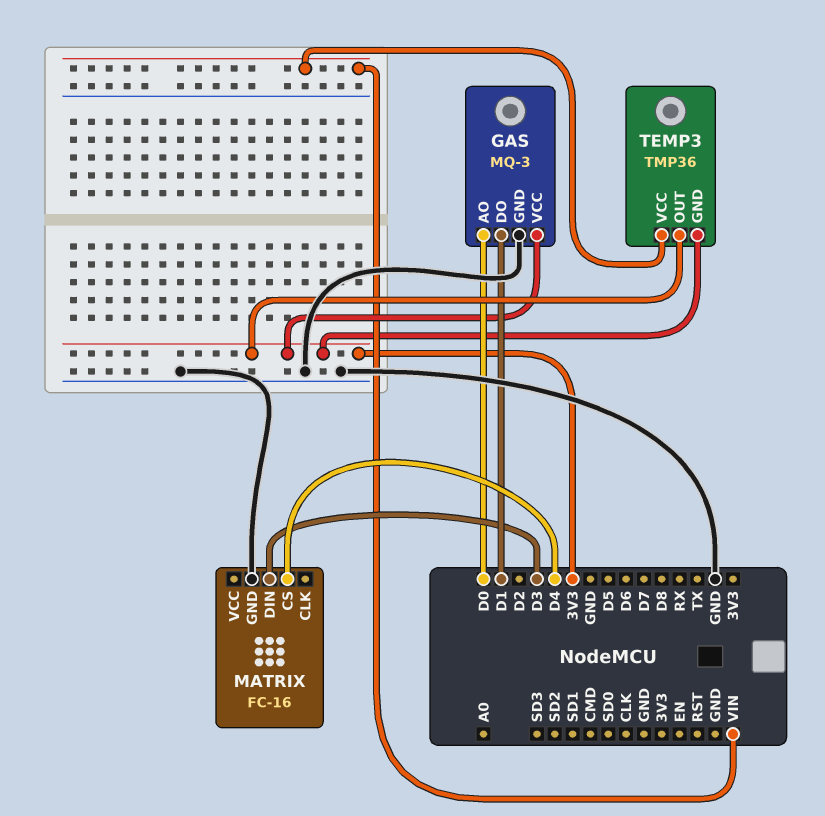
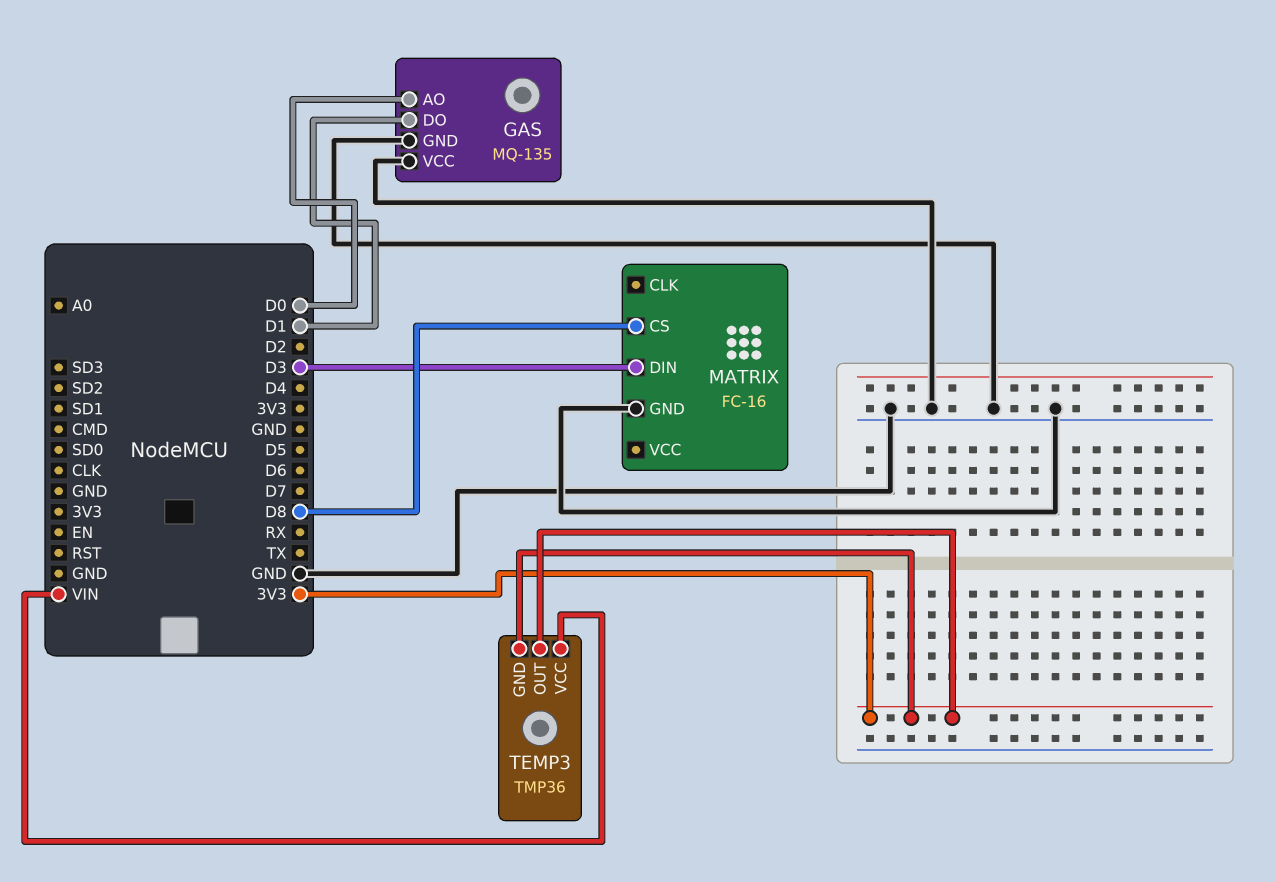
GAS: MQ-3 -> MQ-135
GAS pin VCC: 3V3 -> GND
MATRIX pin CS: D4 -> D8

